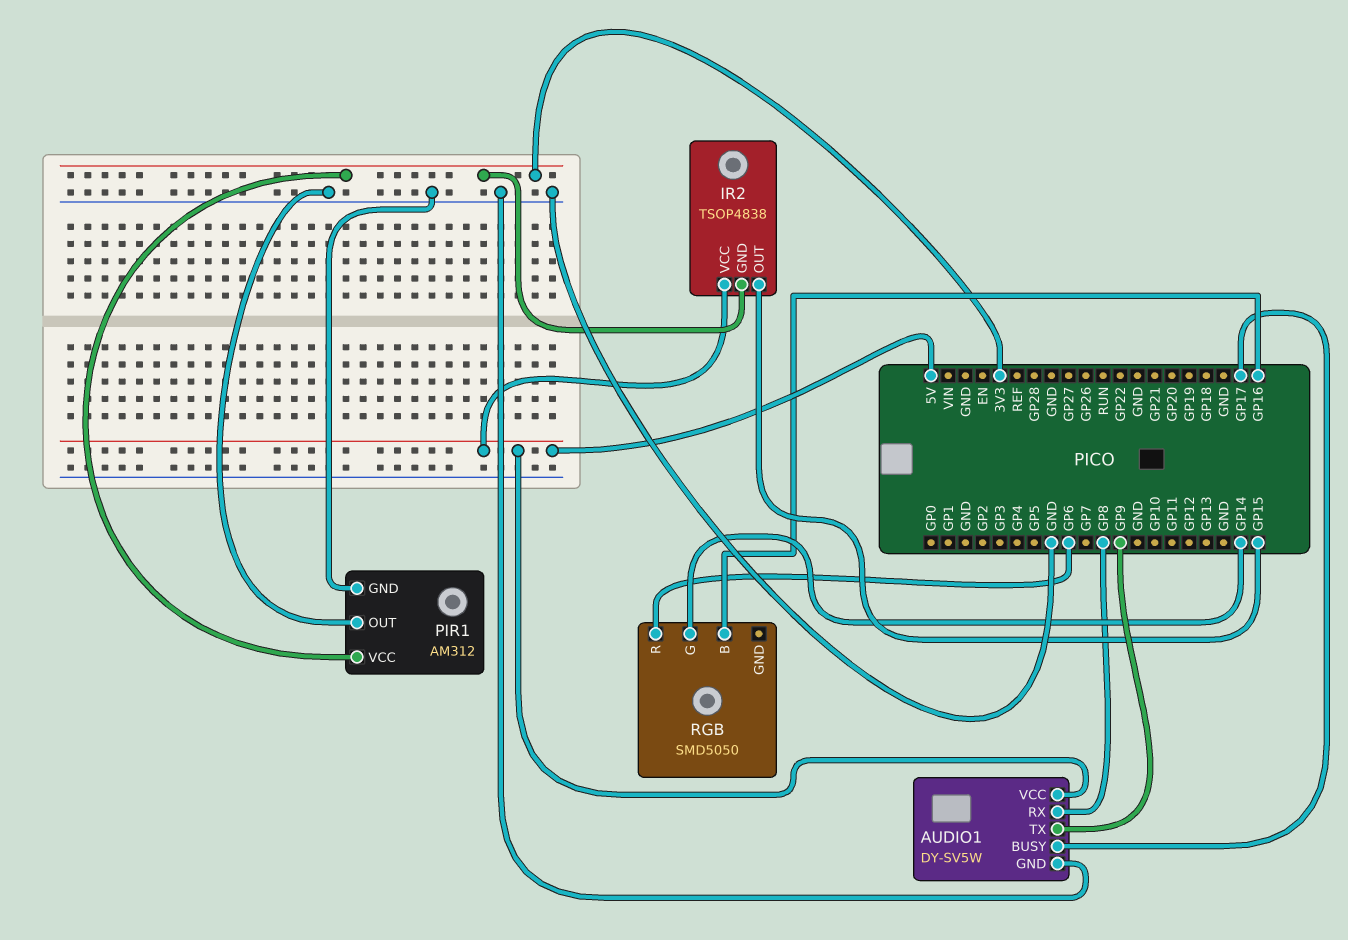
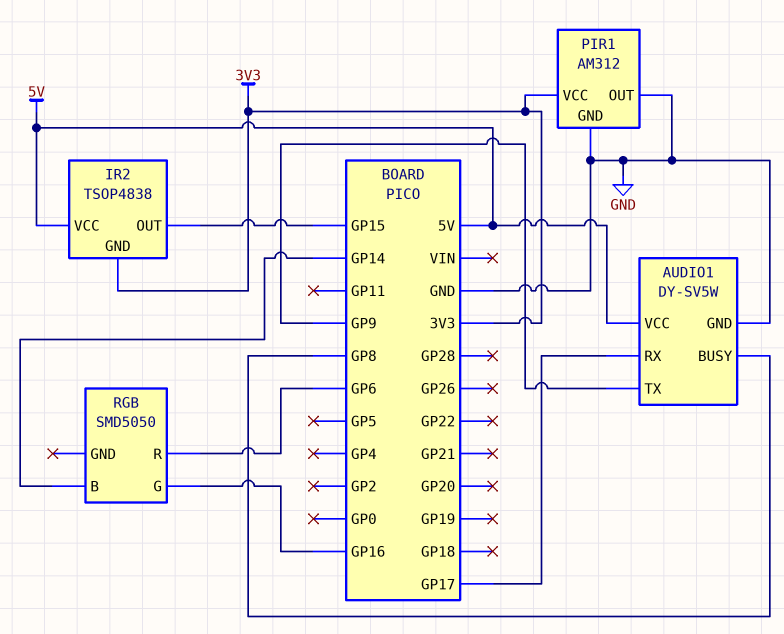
AUDIO1 pin BUSY: GP17 -> GP8
AUDIO1 pin RX: GP8 -> GP17
RGB pin B: GP16 -> GP14
RGB pin G: GP14 -> GP16

